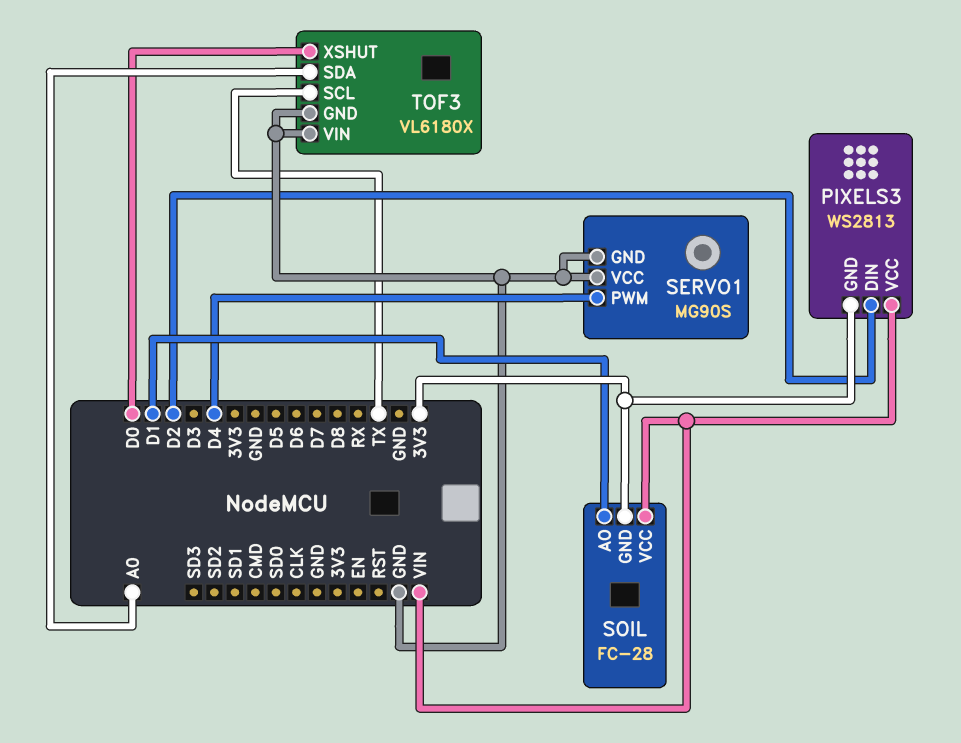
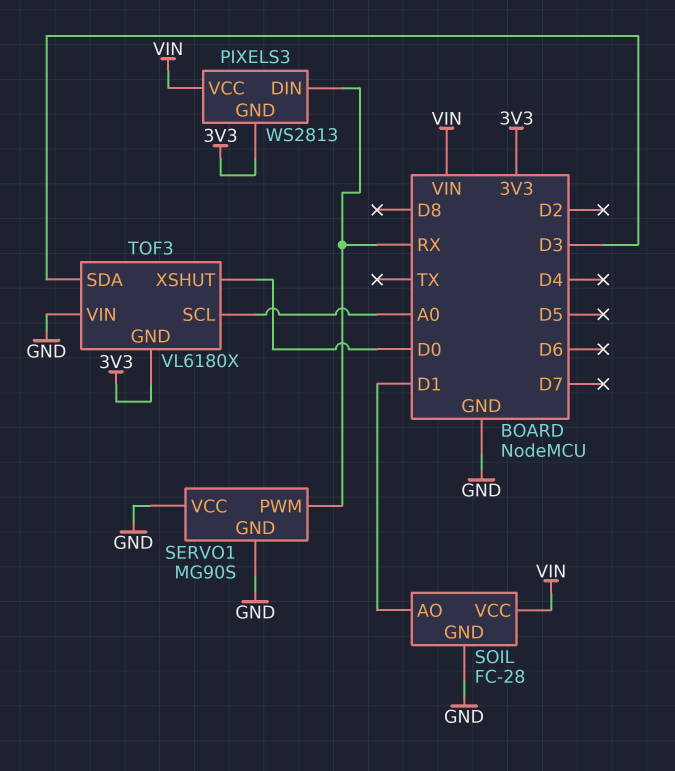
PIXELS3 pin DIN: D2 -> RX
SERVO1 pin PWM: D4 -> RX
SOIL pin GND: 3V3 -> GND
TOF3 pin GND: GND -> 3V3
TOF3 pin SCL: TX -> A0
TOF3 pin SDA: A0 -> D3

